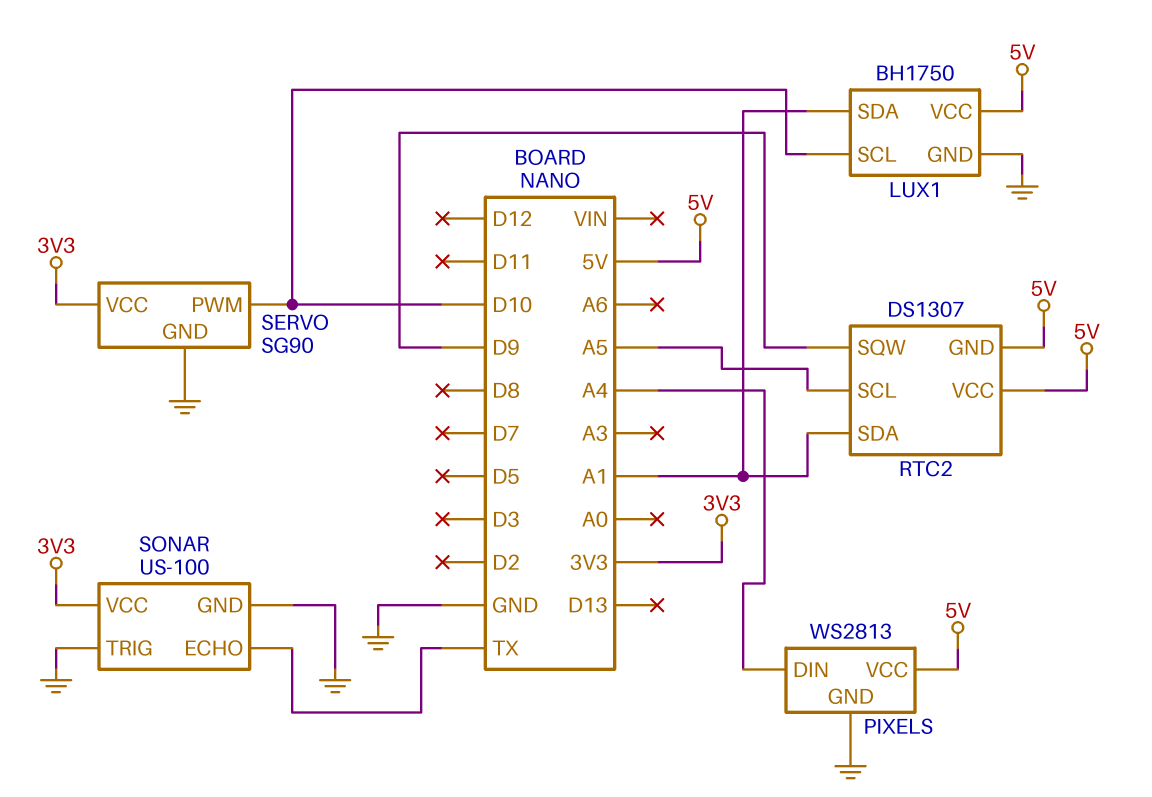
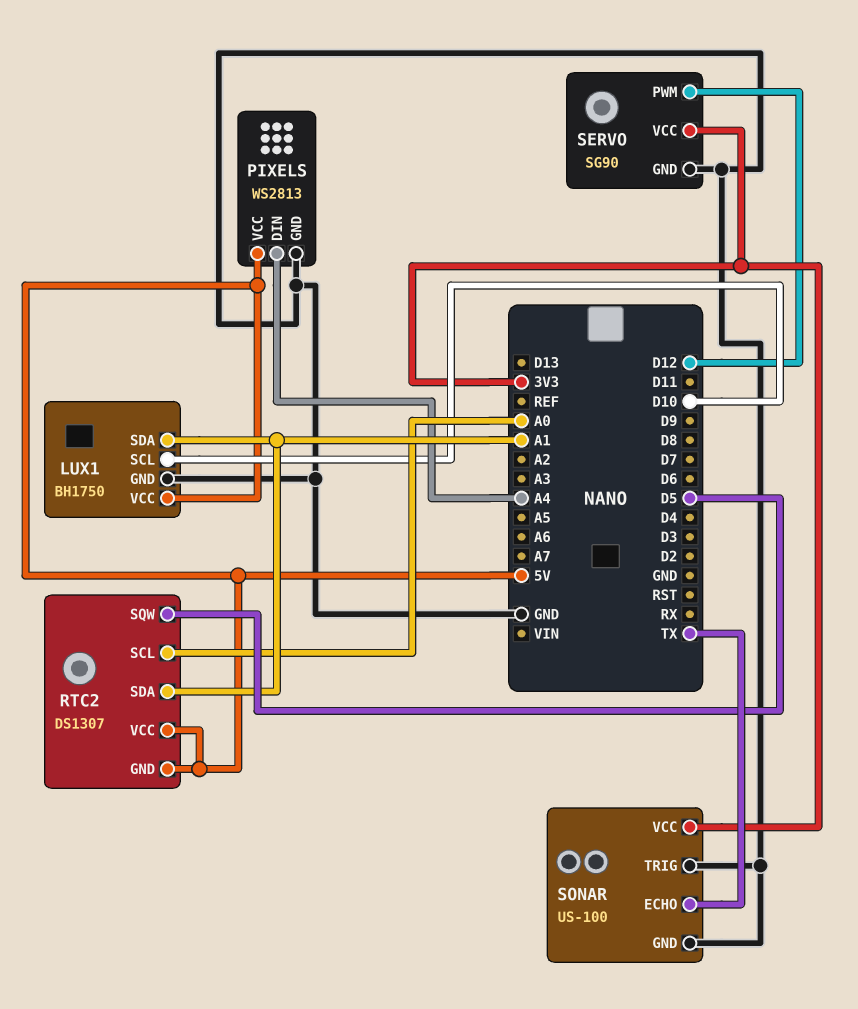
RTC2 pin SCL: A5 -> A0
RTC2 pin SQW: D9 -> D5
SERVO pin PWM: D10 -> D12

